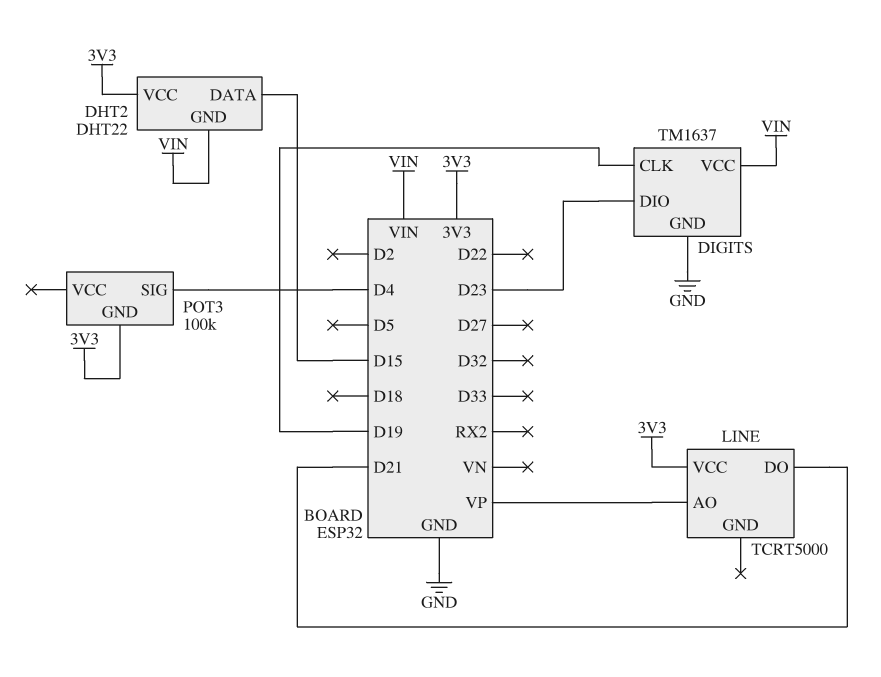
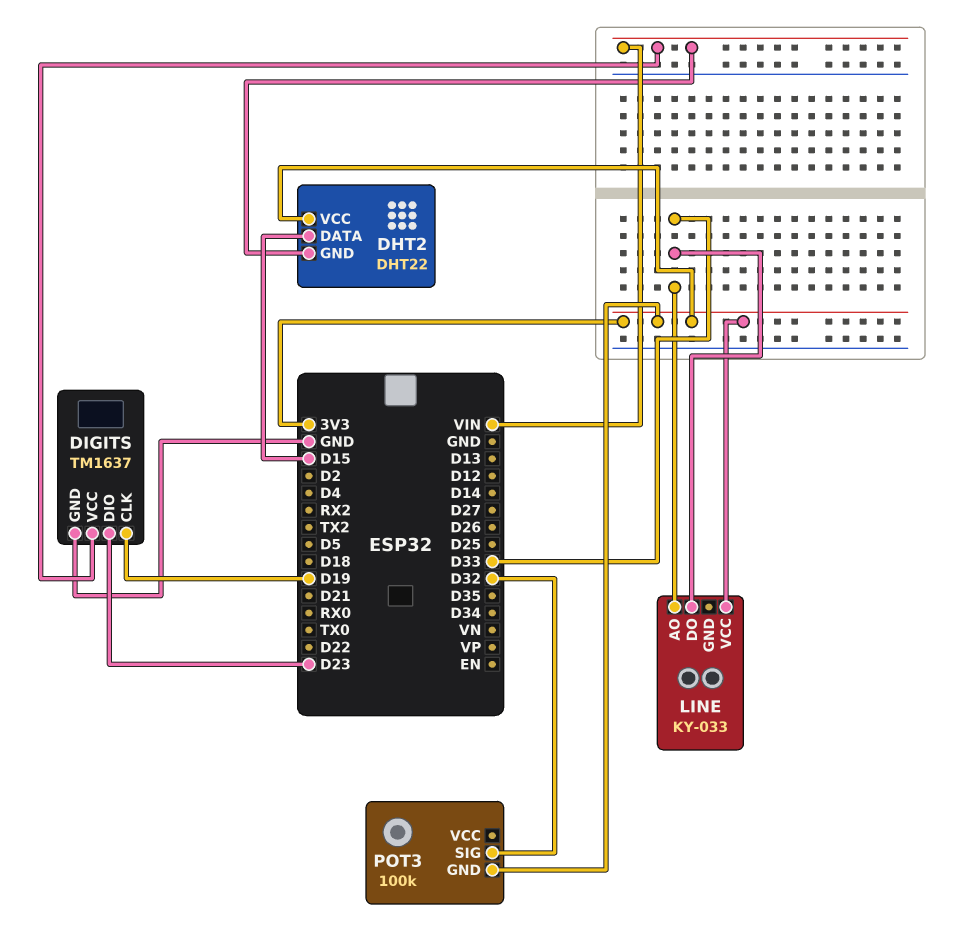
LINE: TCRT5000 -> KY-033
LINE pin AO: VP -> D33
LINE pin DO: D21 -> D33
POT3 pin SIG: D4 -> D32

